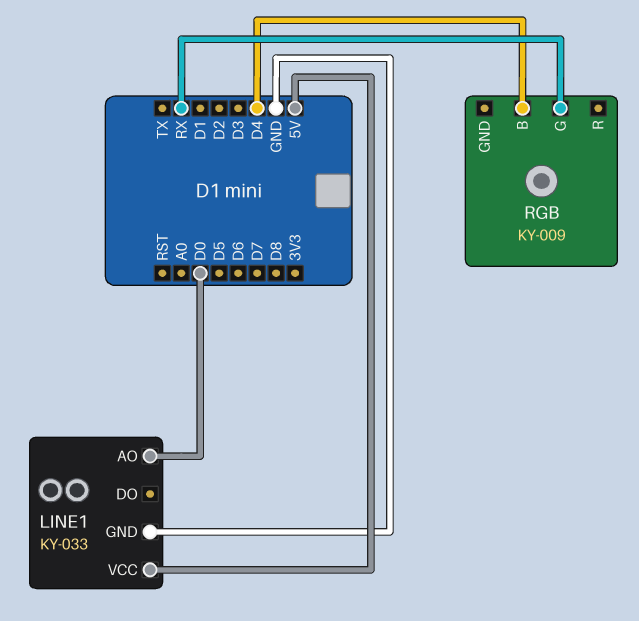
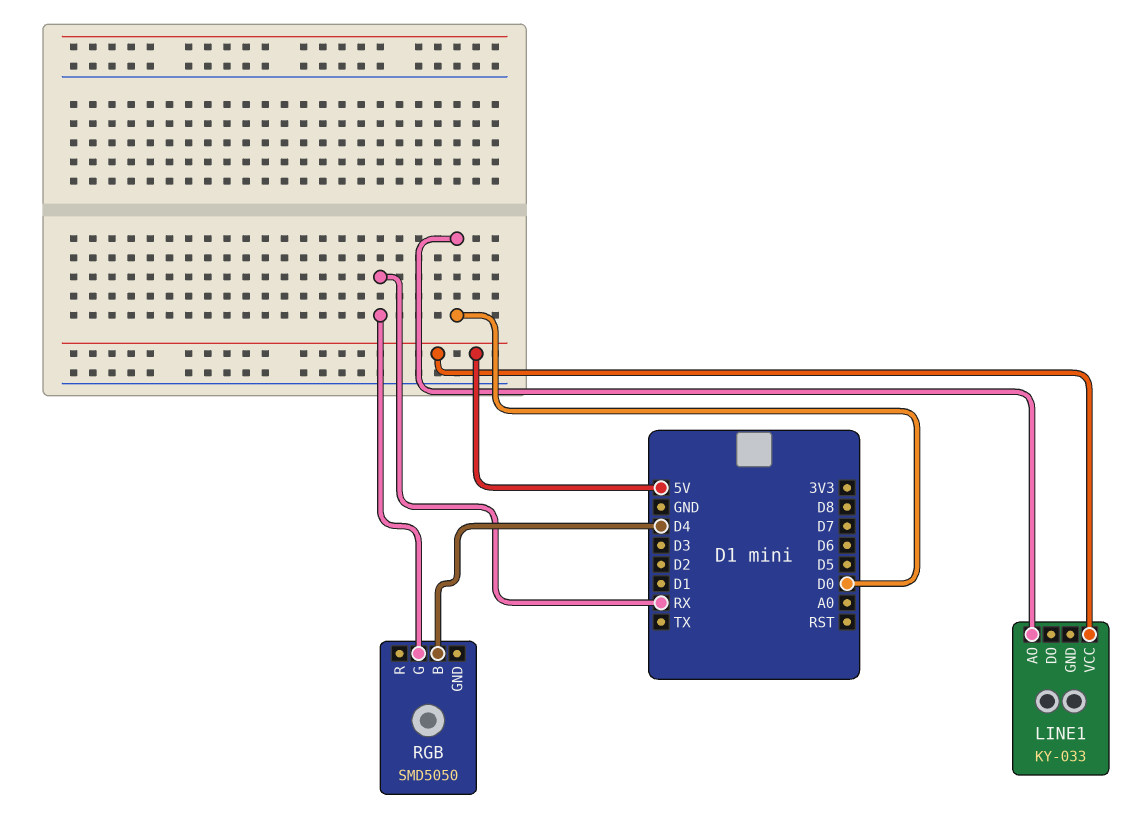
LINE1 pin GND: GND -> none
RGB: KY-009 -> SMD5050

